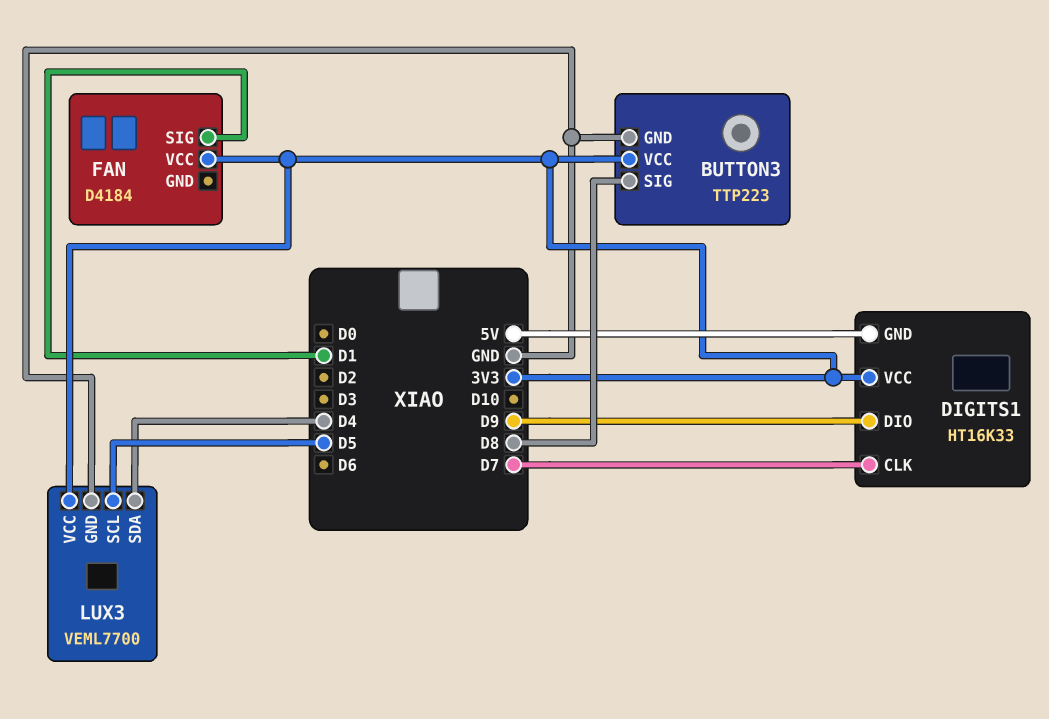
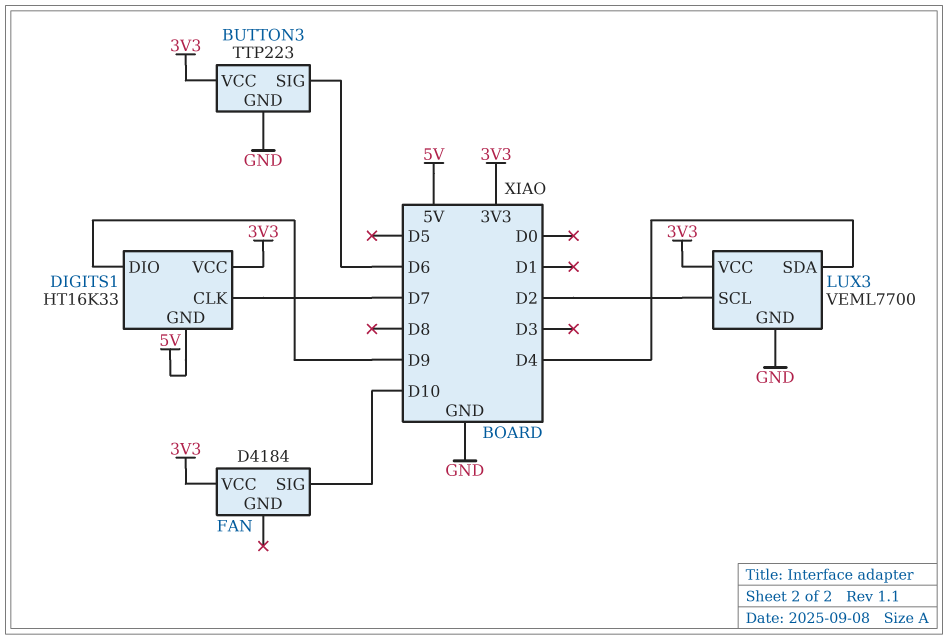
BUTTON3 pin SIG: D8 -> D6
FAN pin SIG: D1 -> D10
LUX3 pin SCL: D5 -> D2

